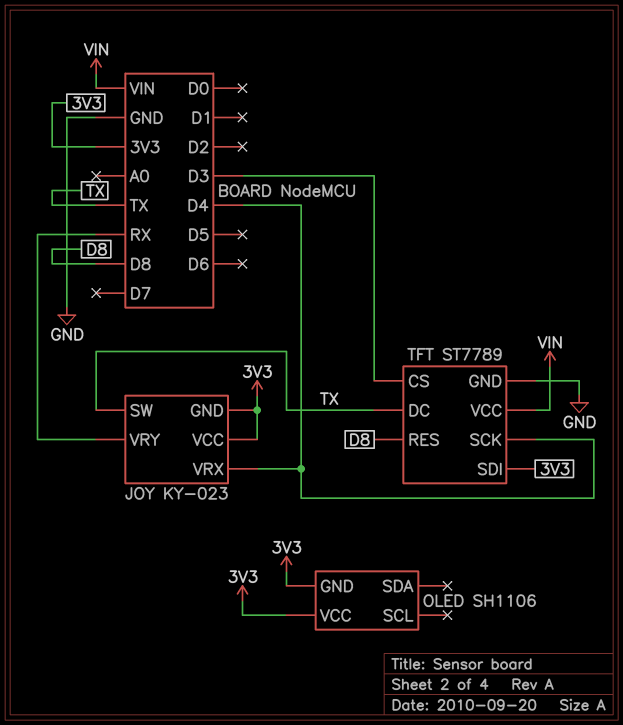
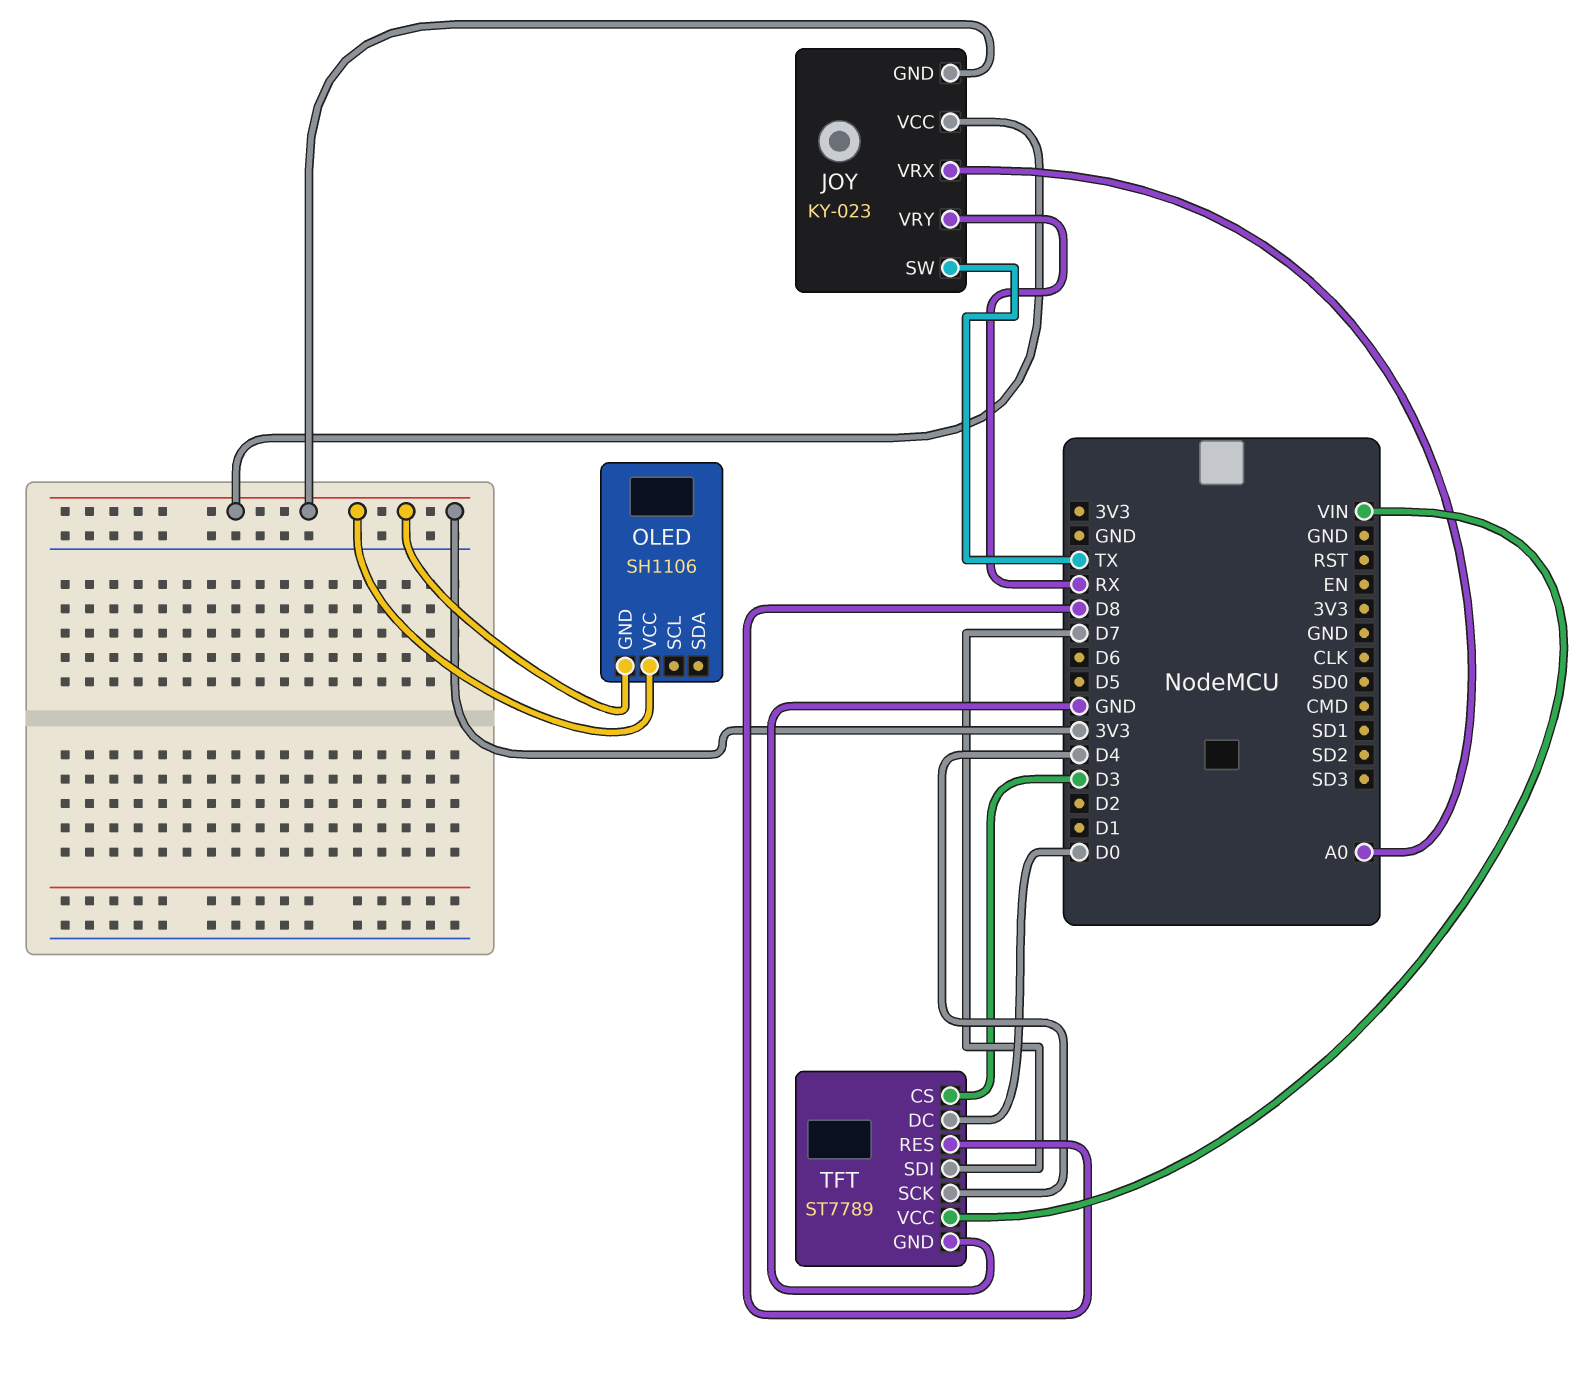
JOY pin VRX: D4 -> A0
TFT pin DC: TX -> D0
TFT pin SDI: 3V3 -> D7

